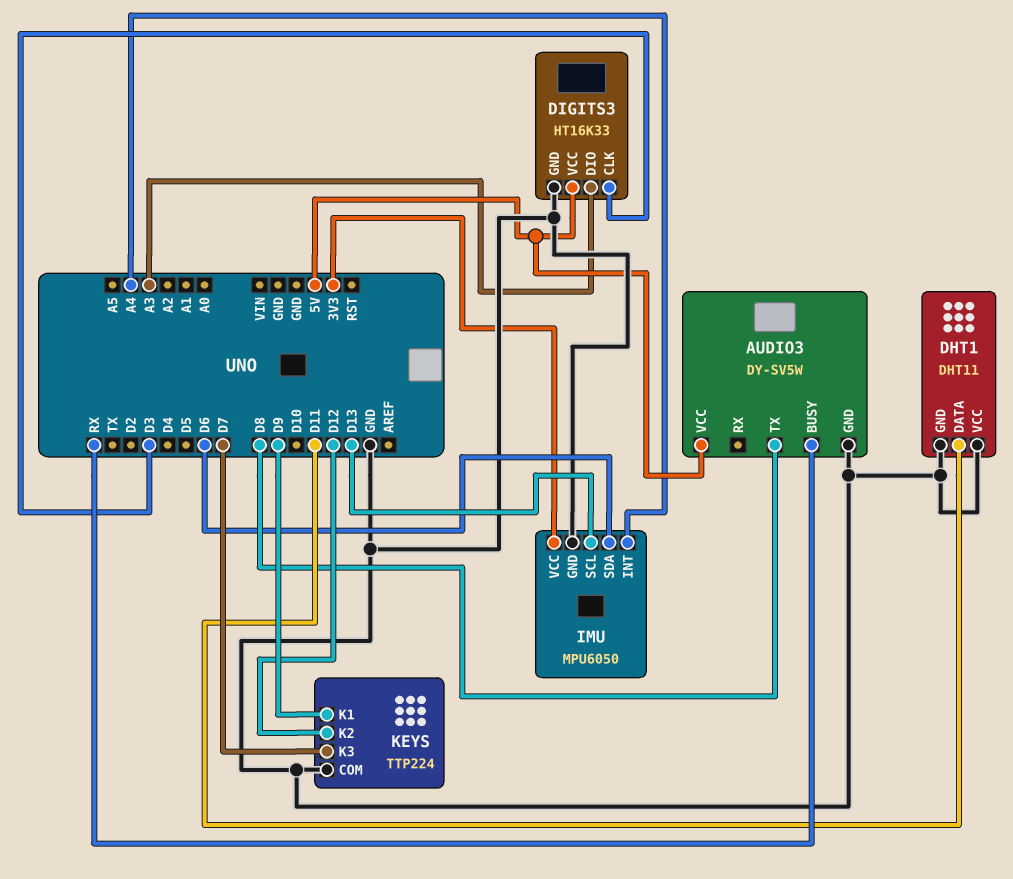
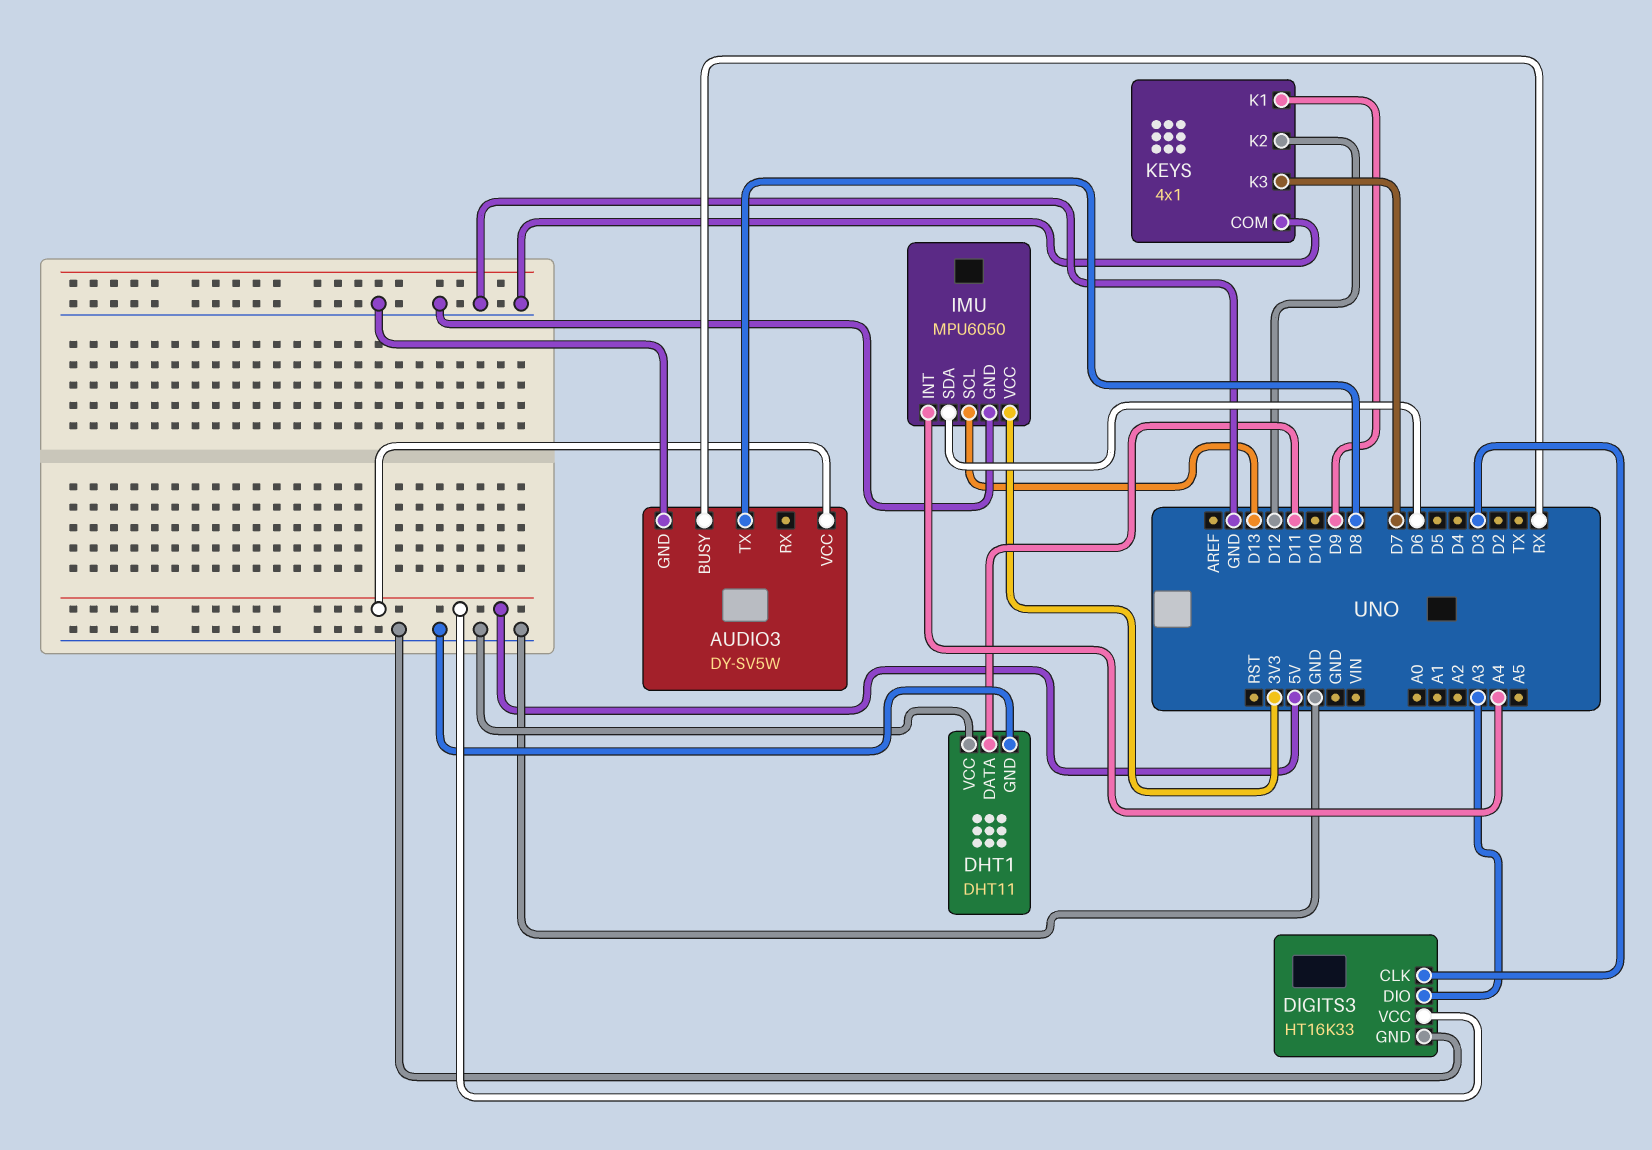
KEYS: TTP224 -> 4x1

